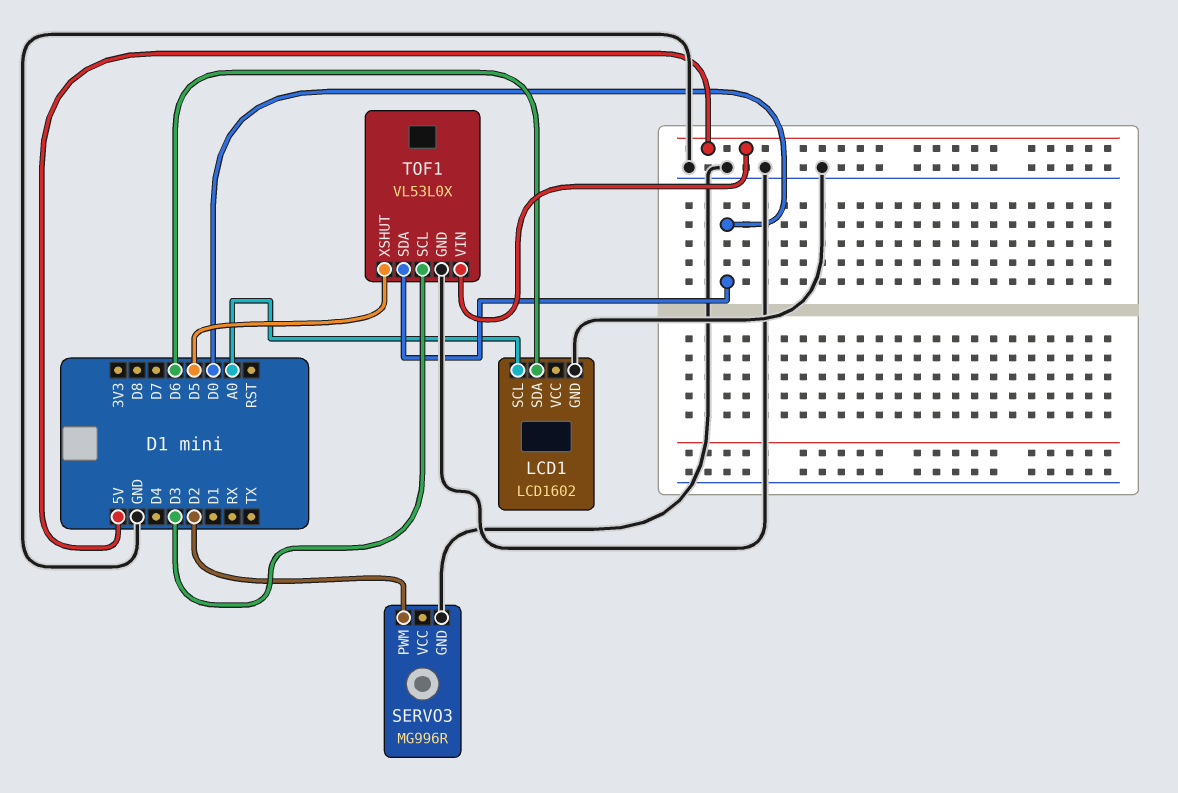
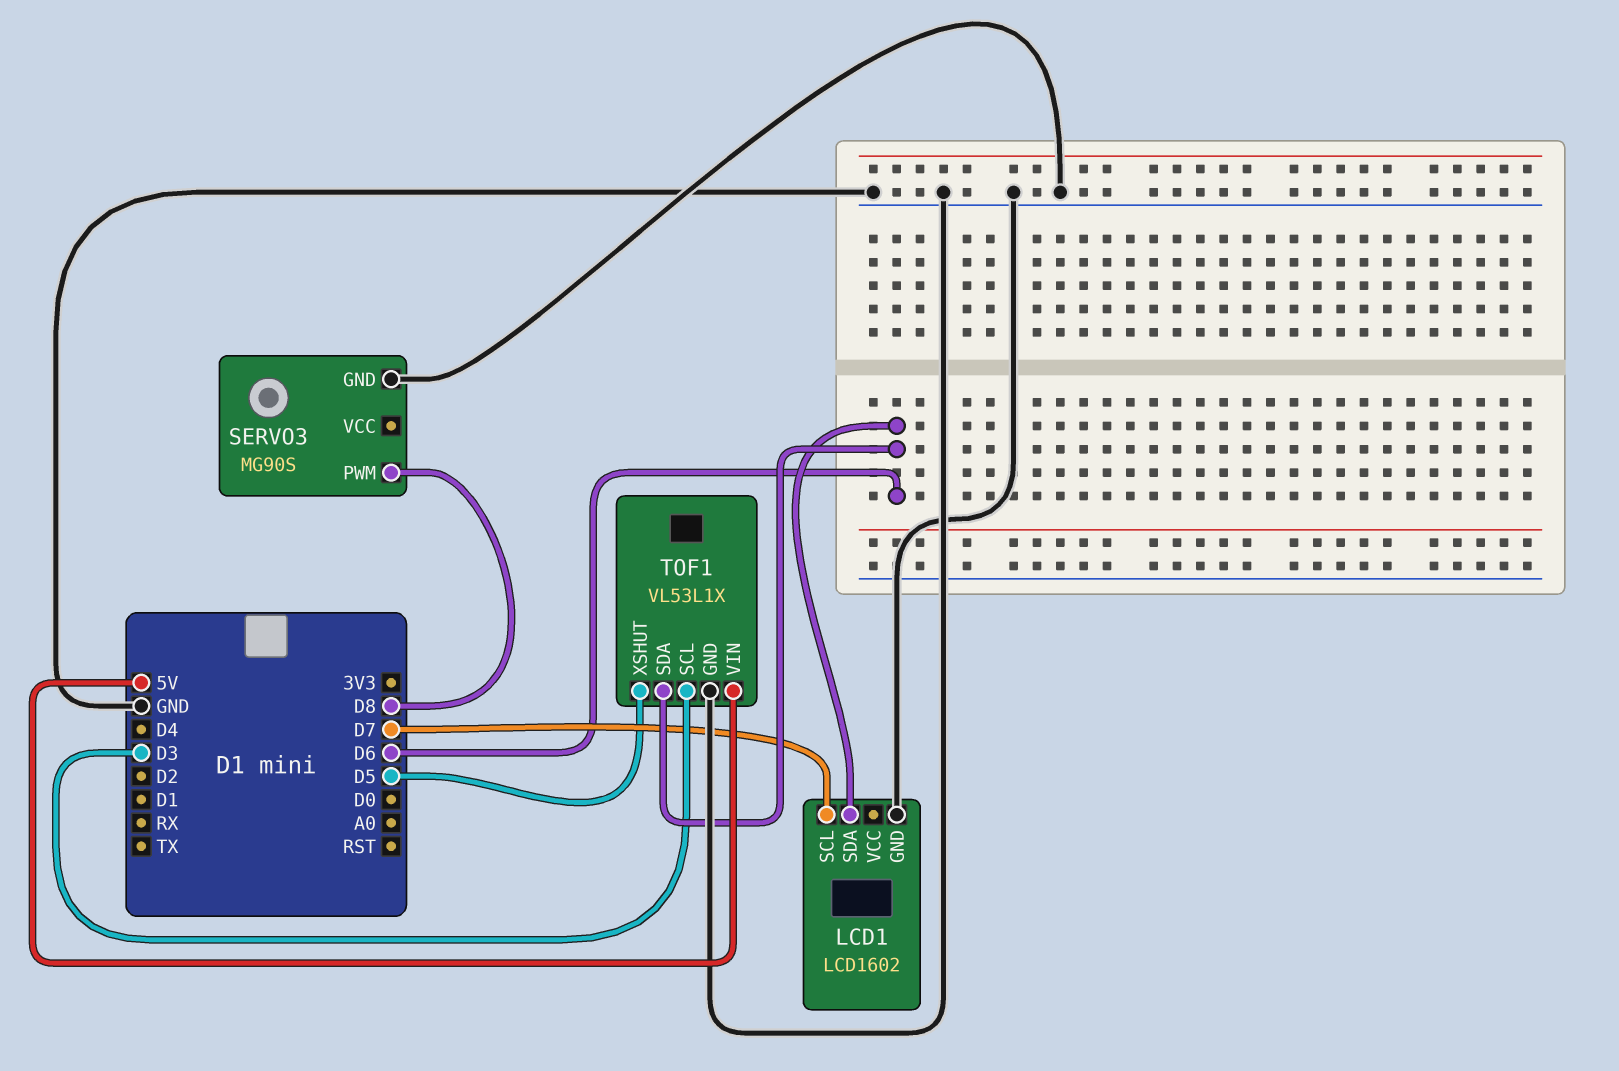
LCD1 pin SCL: A0 -> D7
SERVO3: MG996R -> MG90S
SERVO3 pin PWM: D2 -> D8
TOF1: VL53L0X -> VL53L1X
TOF1 pin SDA: D0 -> D6

